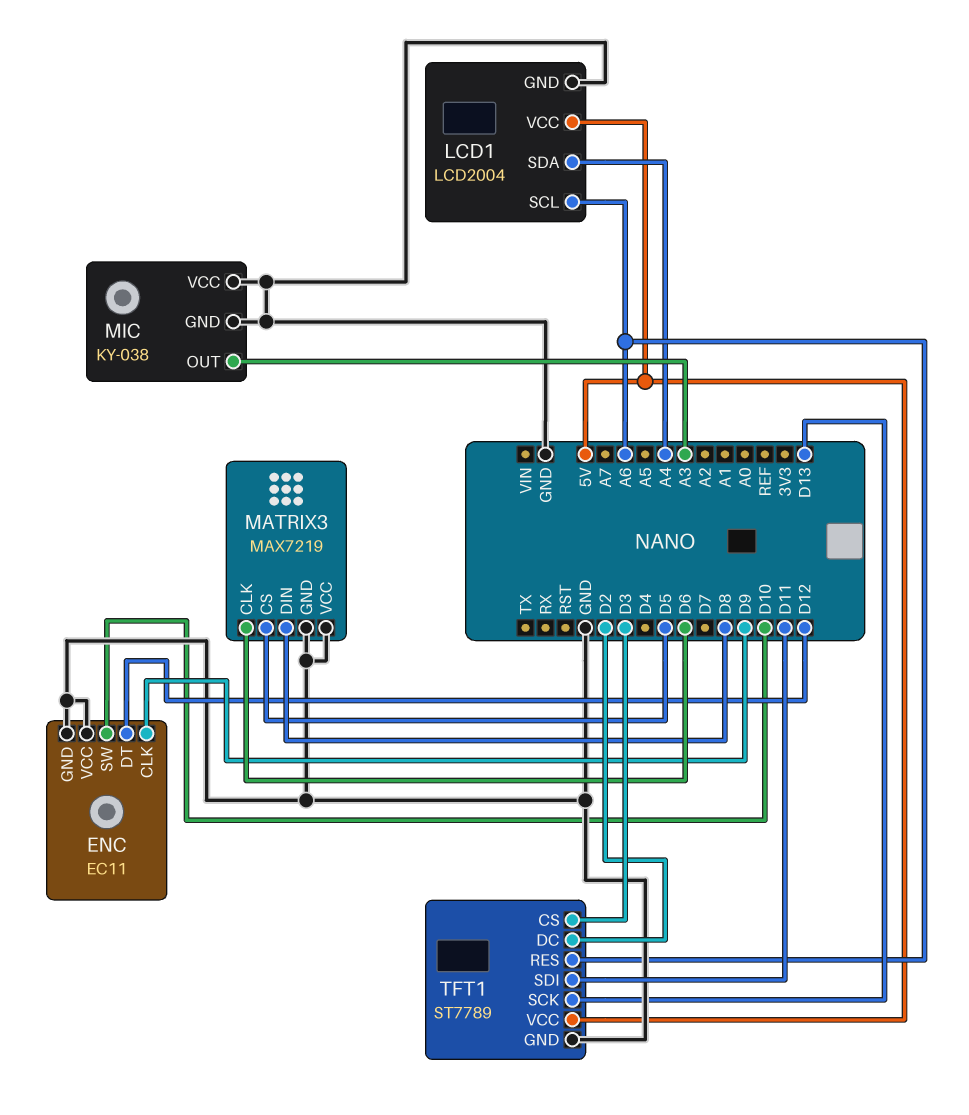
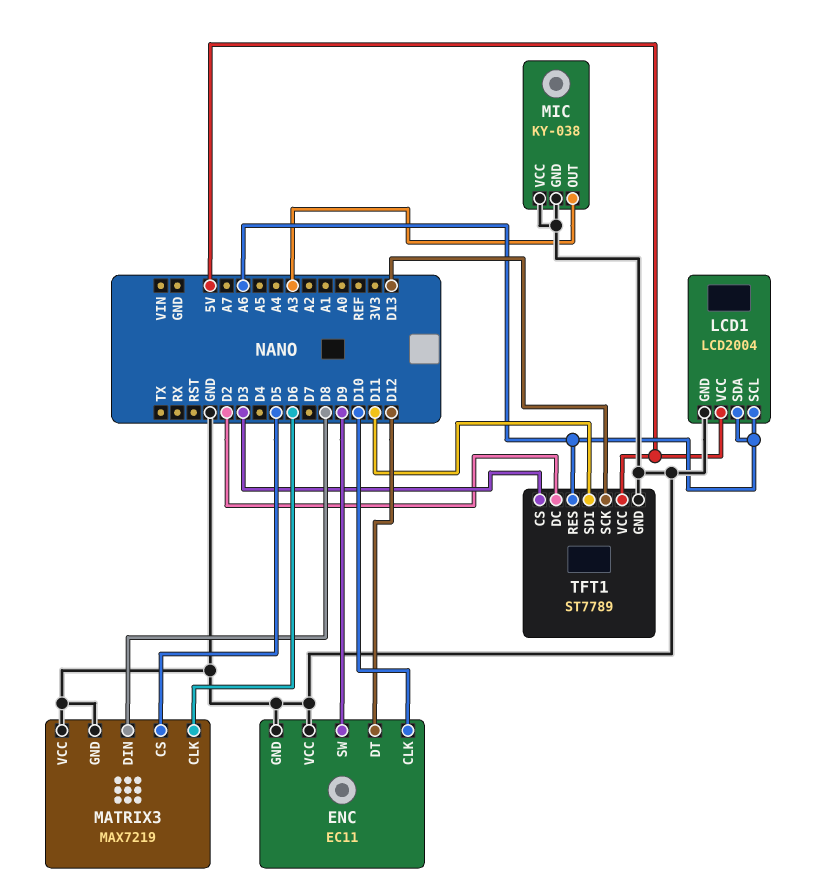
ENC pin CLK: D9 -> D10
ENC pin SW: D10 -> D9
LCD1 pin SDA: A4 -> A6

